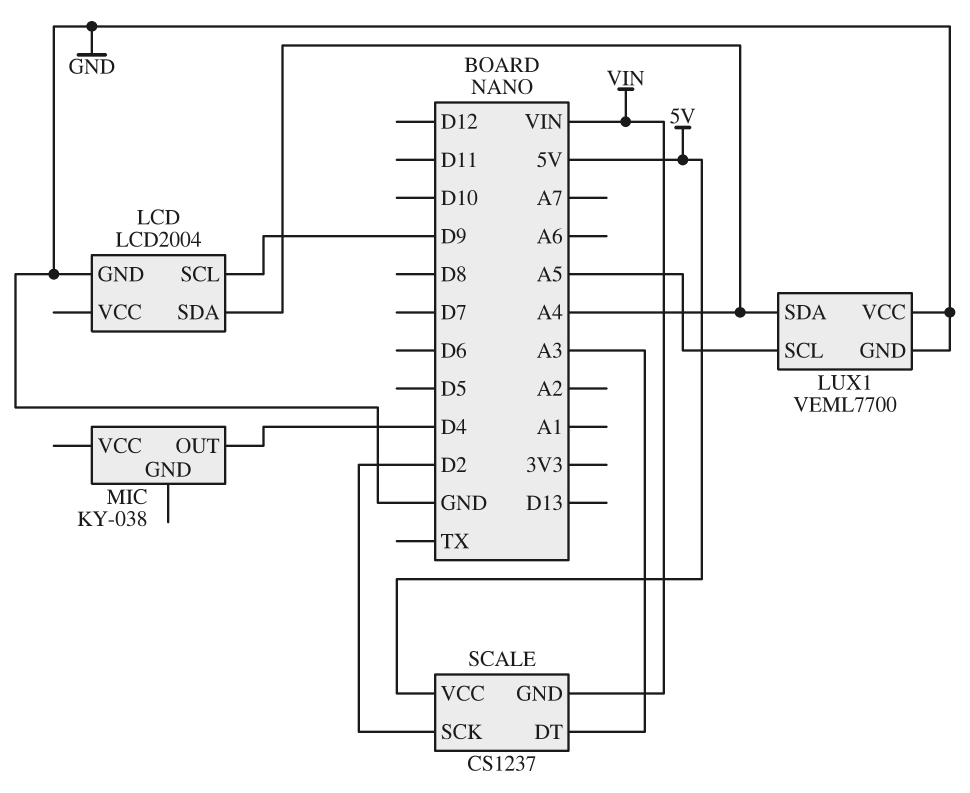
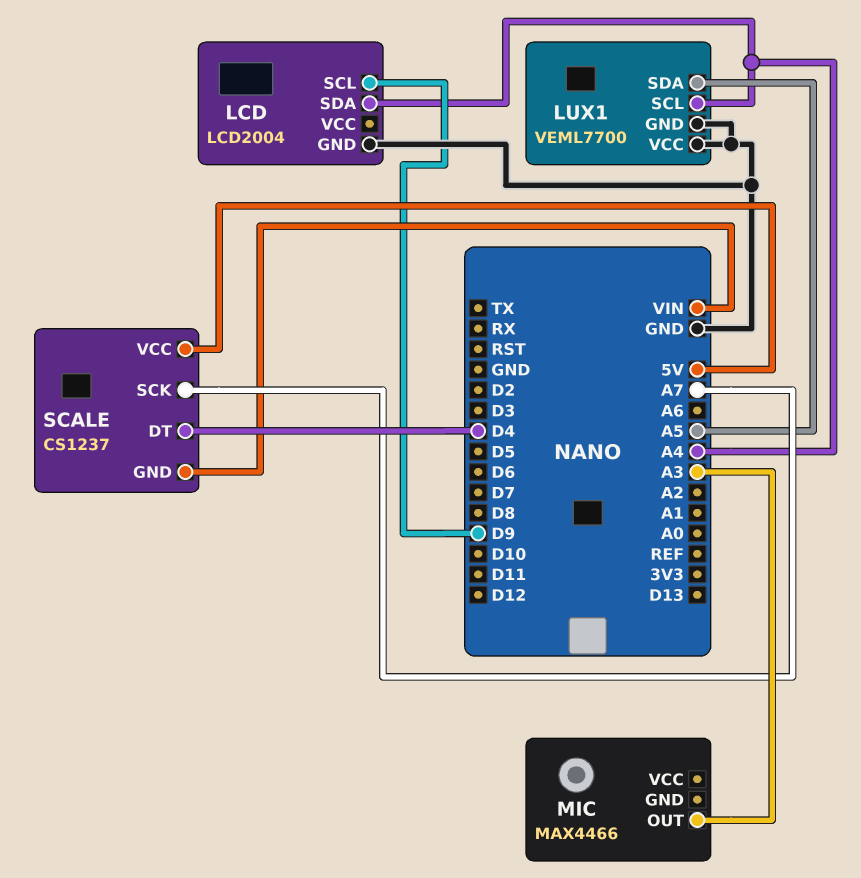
LUX1 pin SCL: A5 -> A4
LUX1 pin SDA: A4 -> A5
MIC: KY-038 -> MAX4466
MIC pin OUT: D4 -> A3
SCALE pin DT: A3 -> D4
SCALE pin SCK: D2 -> A7

